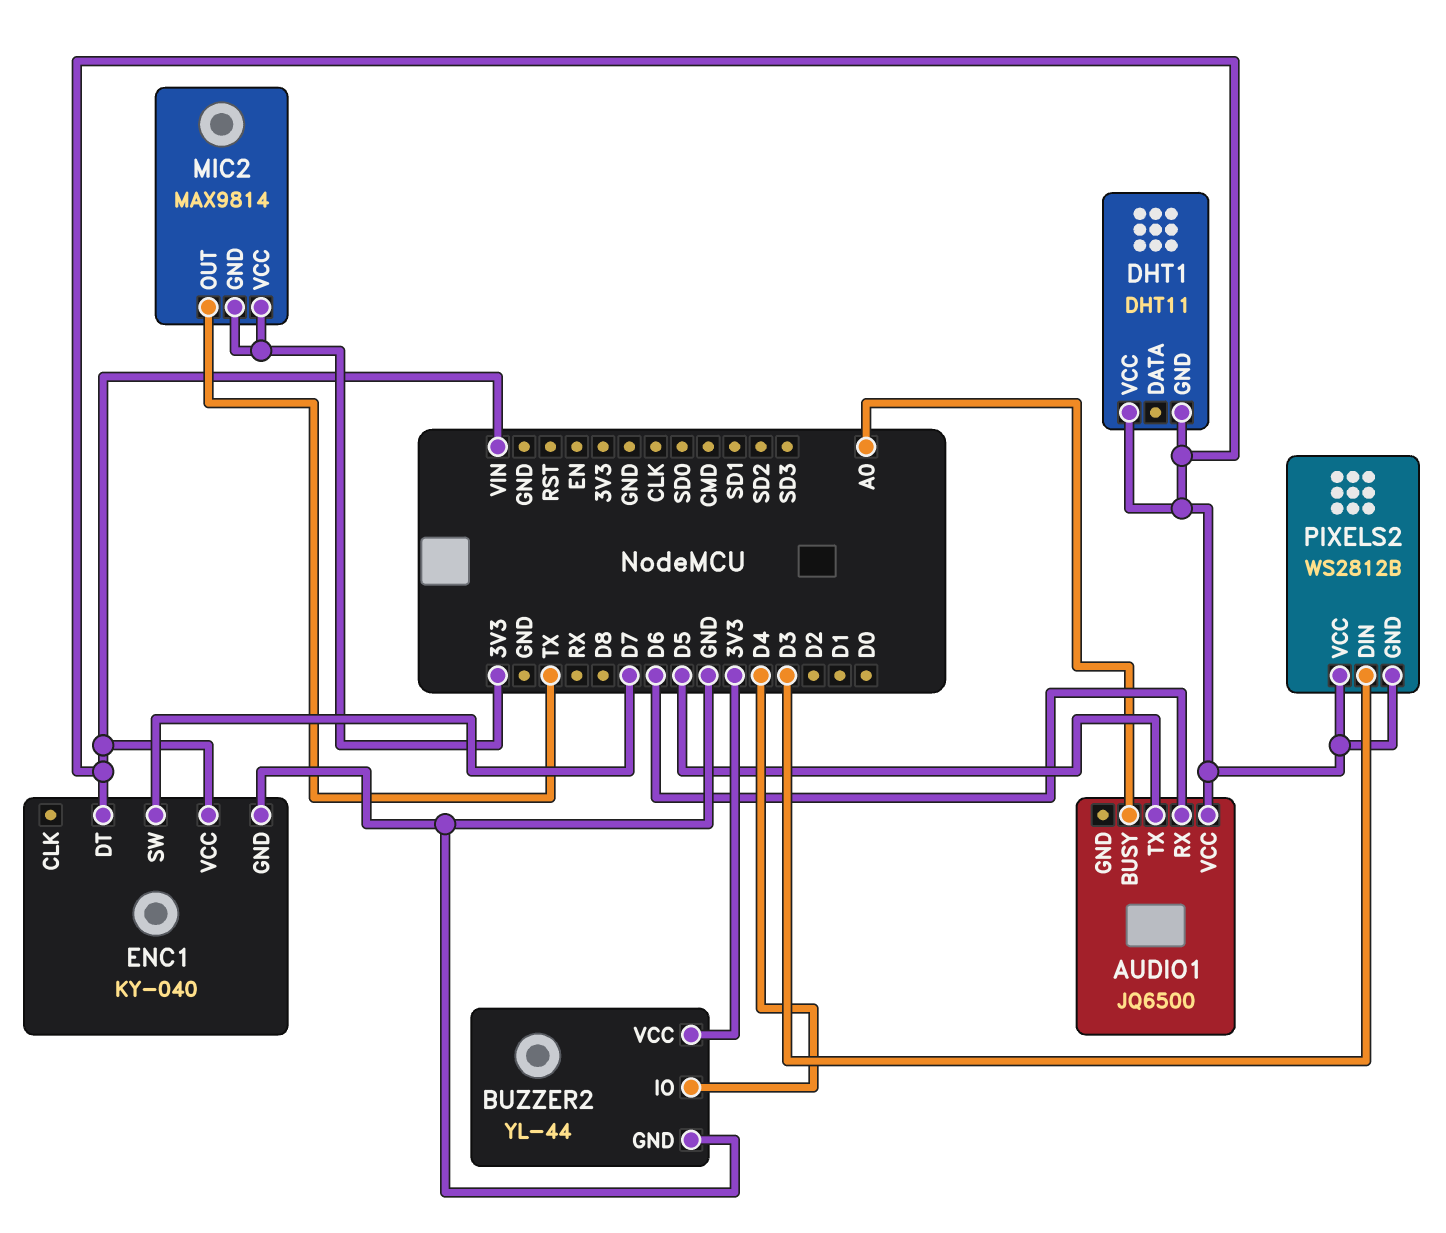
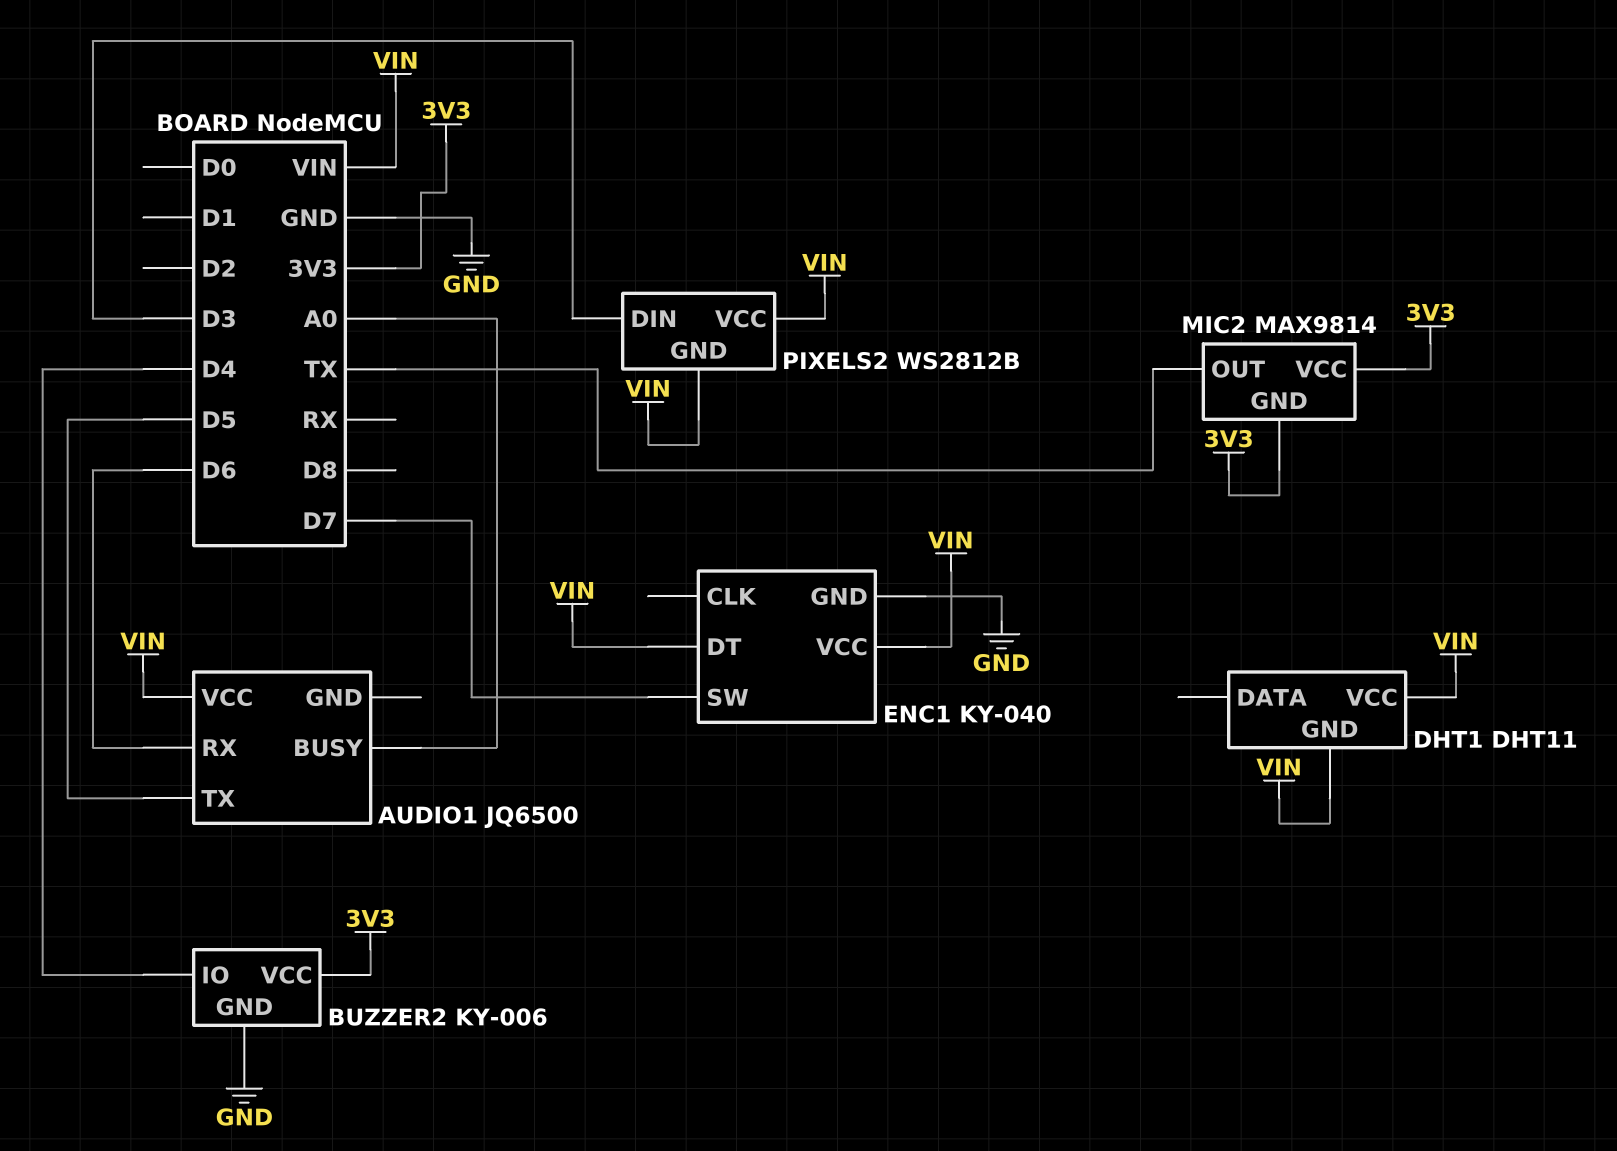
BUZZER2: YL-44 -> KY-006

